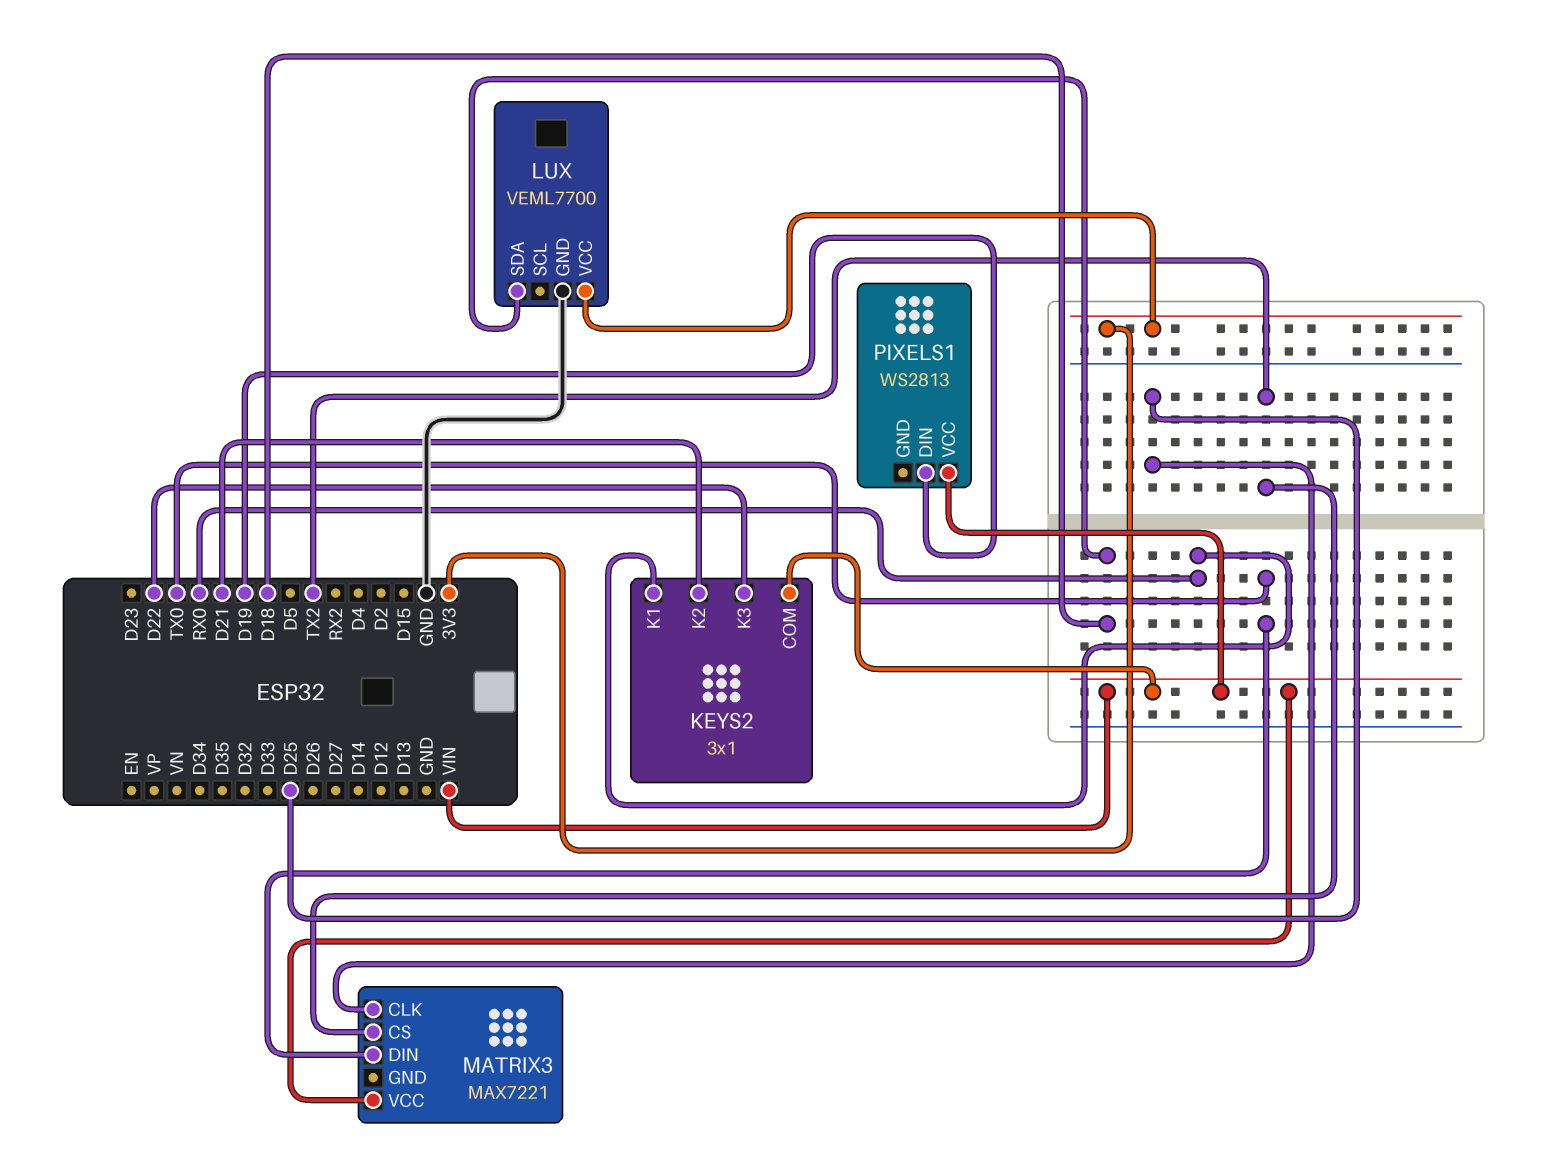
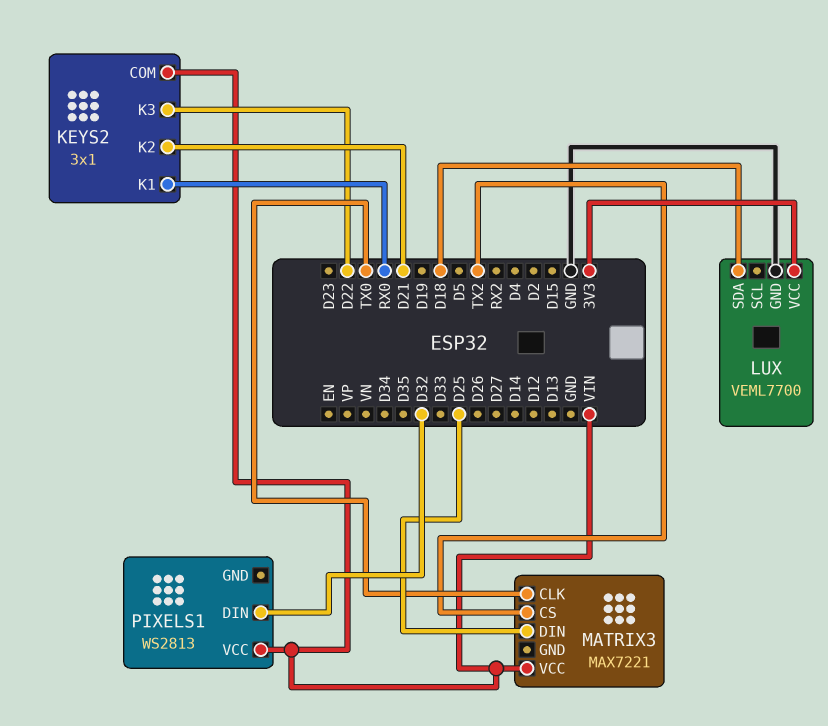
MATRIX3 pin CLK: D25 -> TX0
MATRIX3 pin DIN: TX0 -> D25
PIXELS1 pin DIN: D19 -> D32

